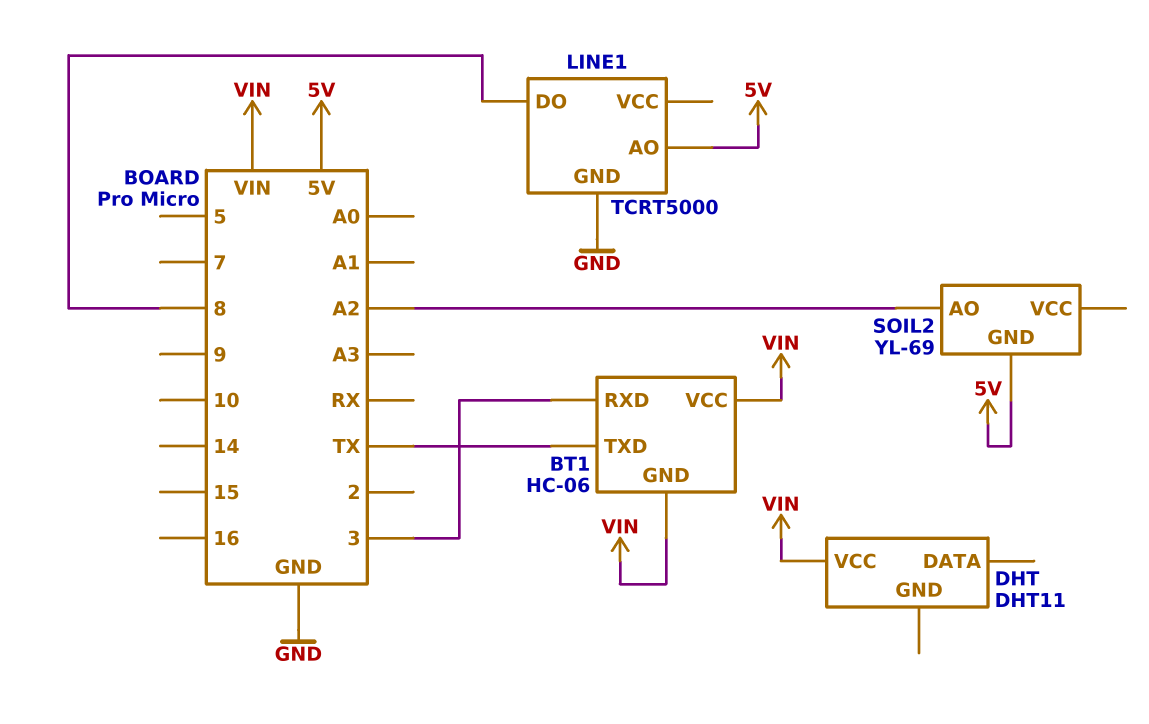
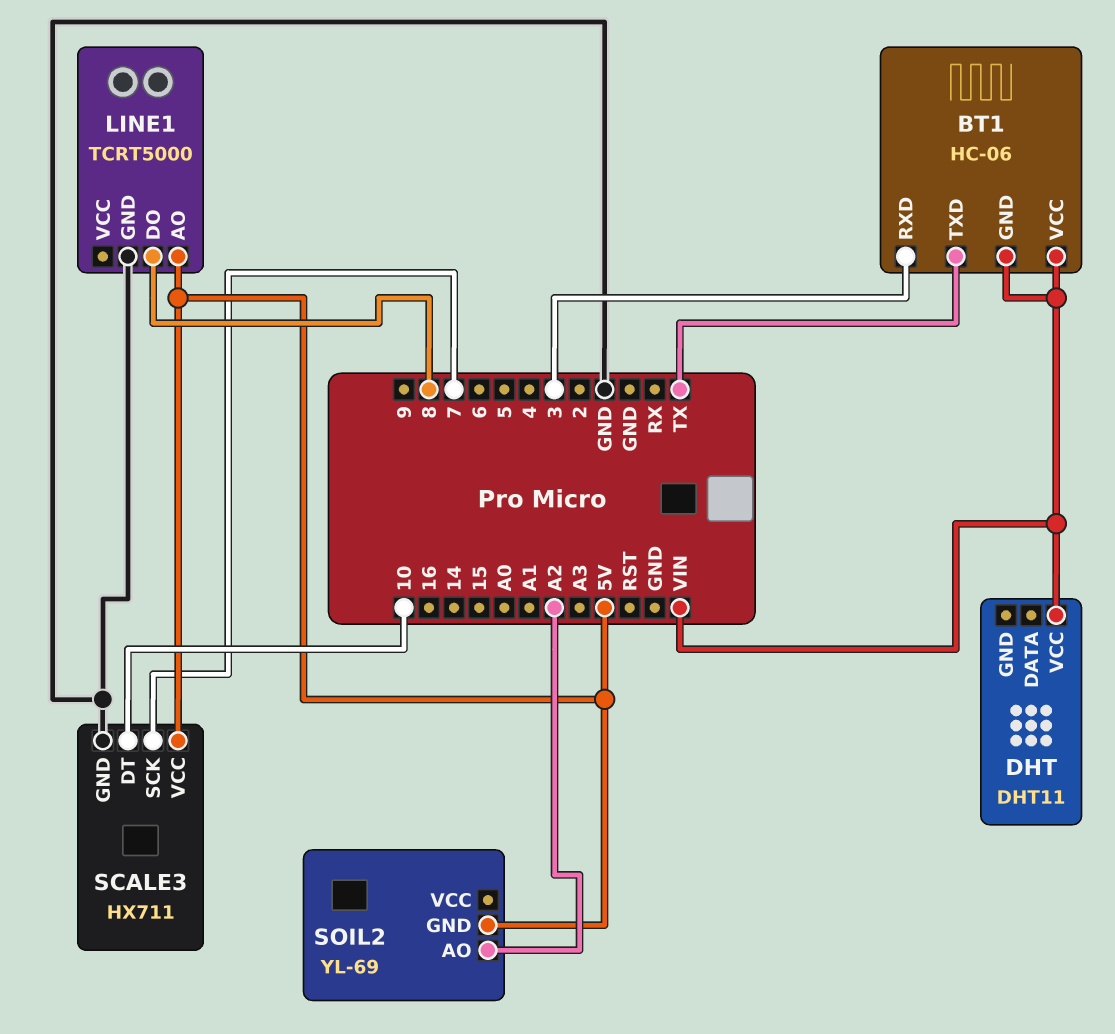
SCALE3: none -> HX711
SCALE3 pin DT: none -> 10
SCALE3 pin GND: none -> GND
SCALE3 pin SCK: none -> 7
SCALE3 pin VCC: none -> 5V

